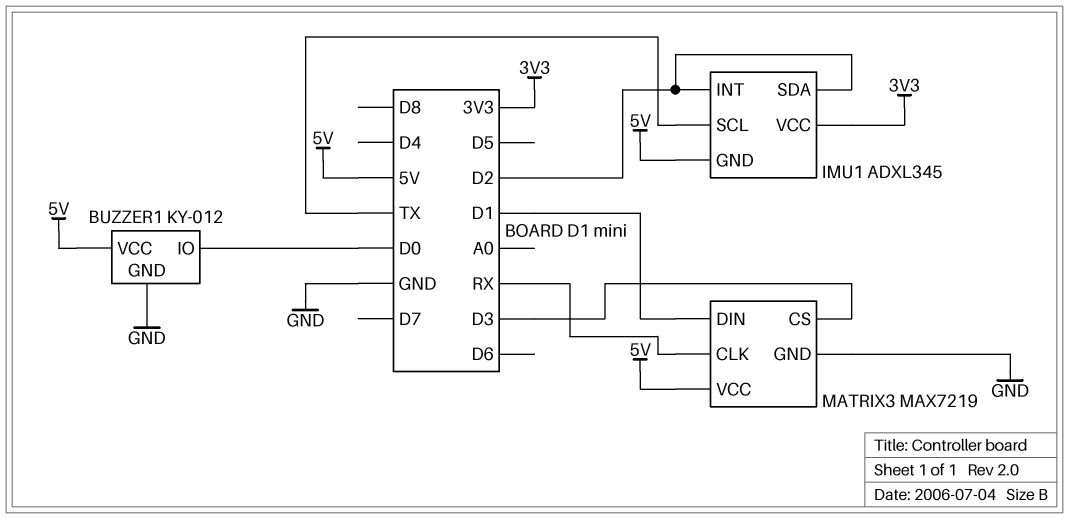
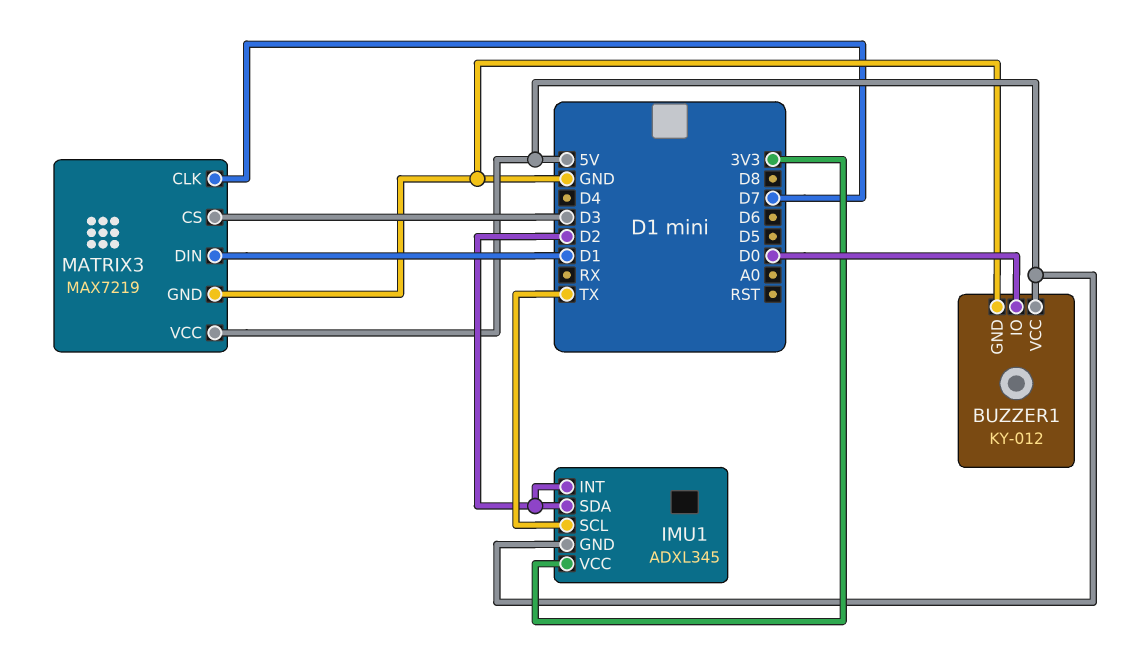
MATRIX3 pin CLK: RX -> D7

